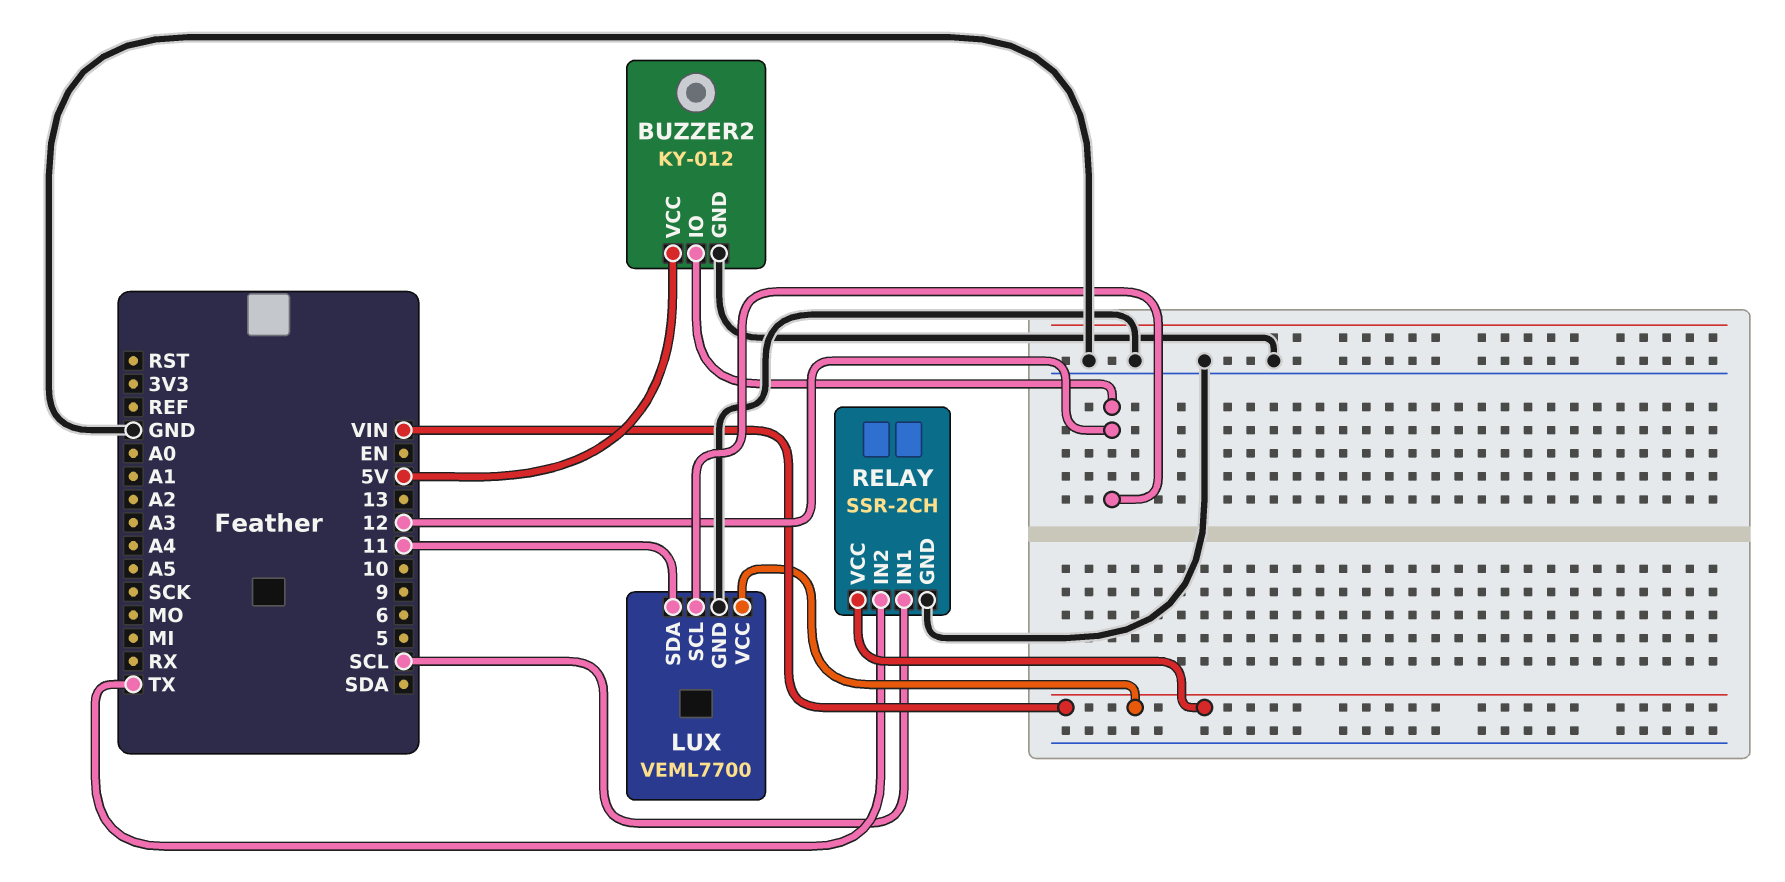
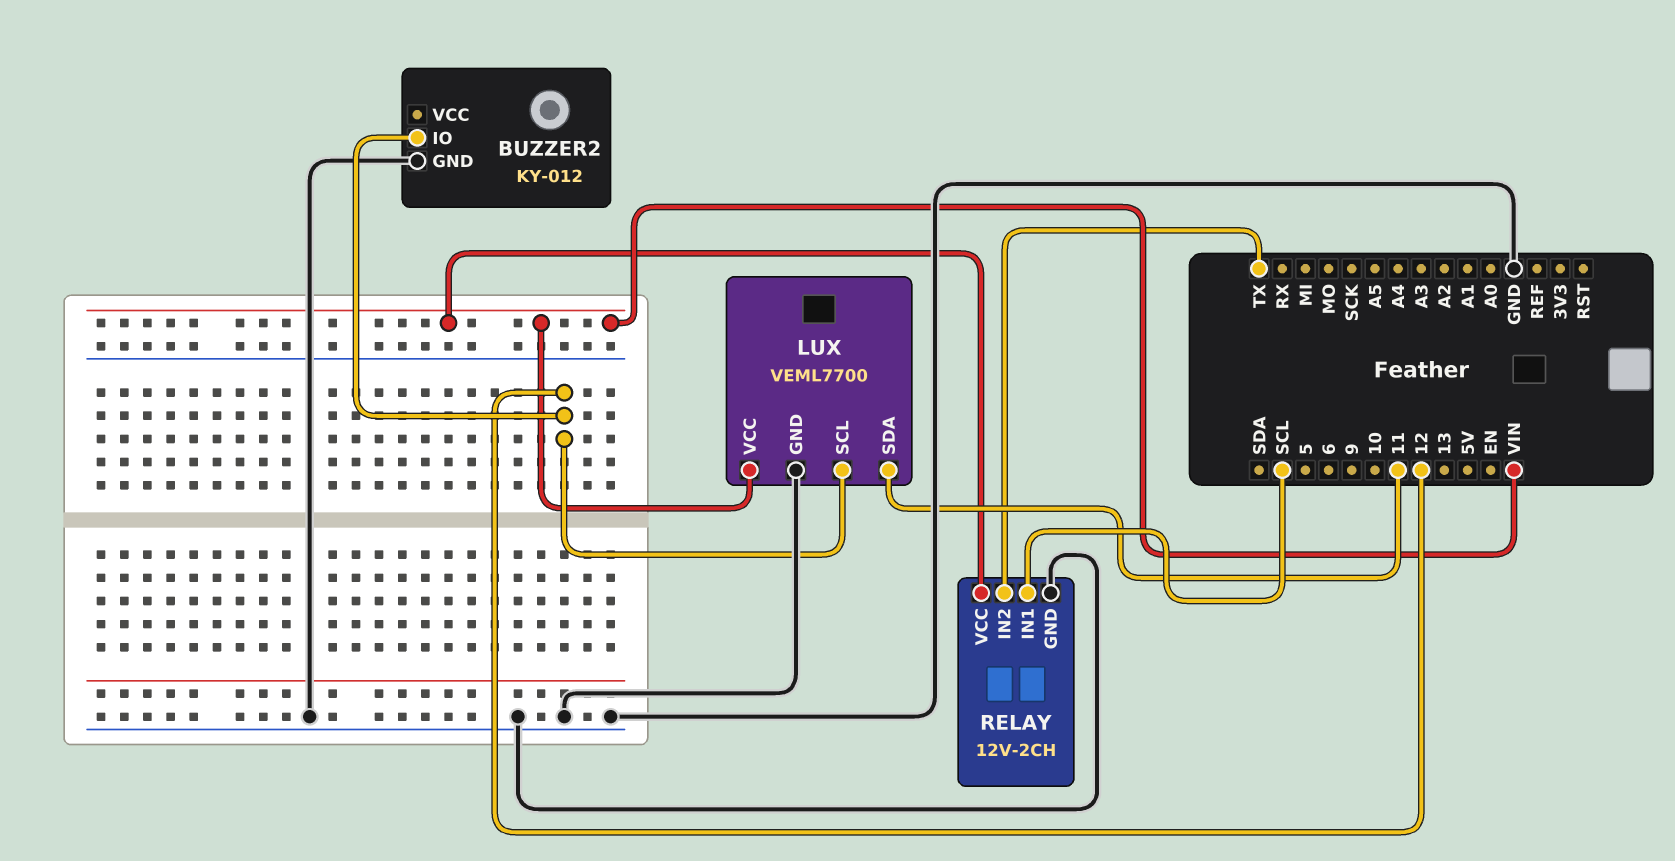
BUZZER2 pin VCC: 5V -> none
RELAY: SSR-2CH -> 12V-2CH

